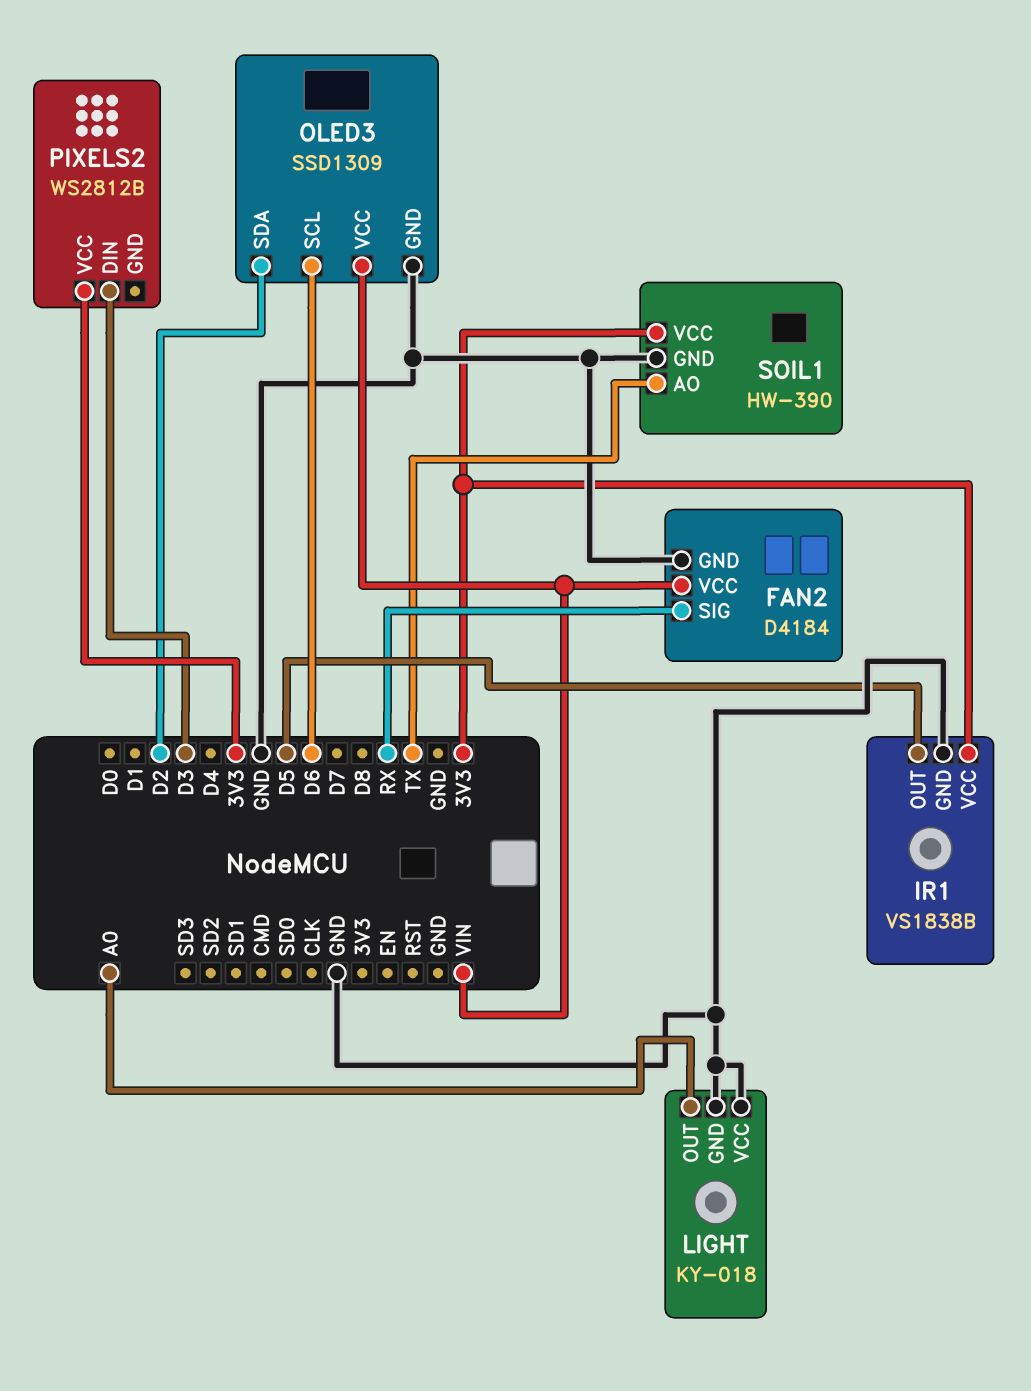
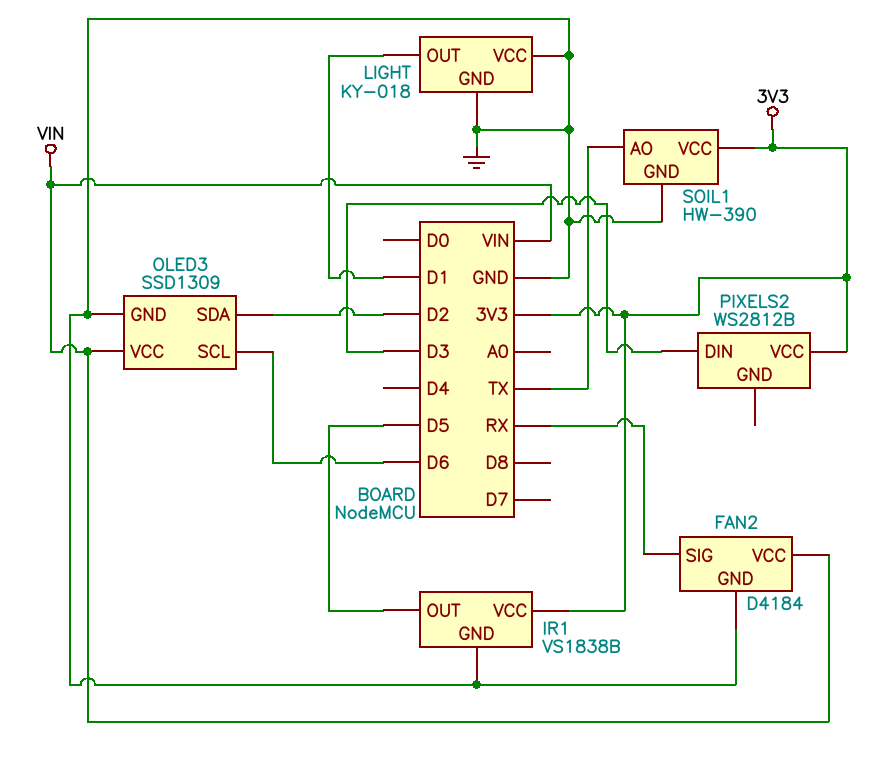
LIGHT pin OUT: A0 -> D1

